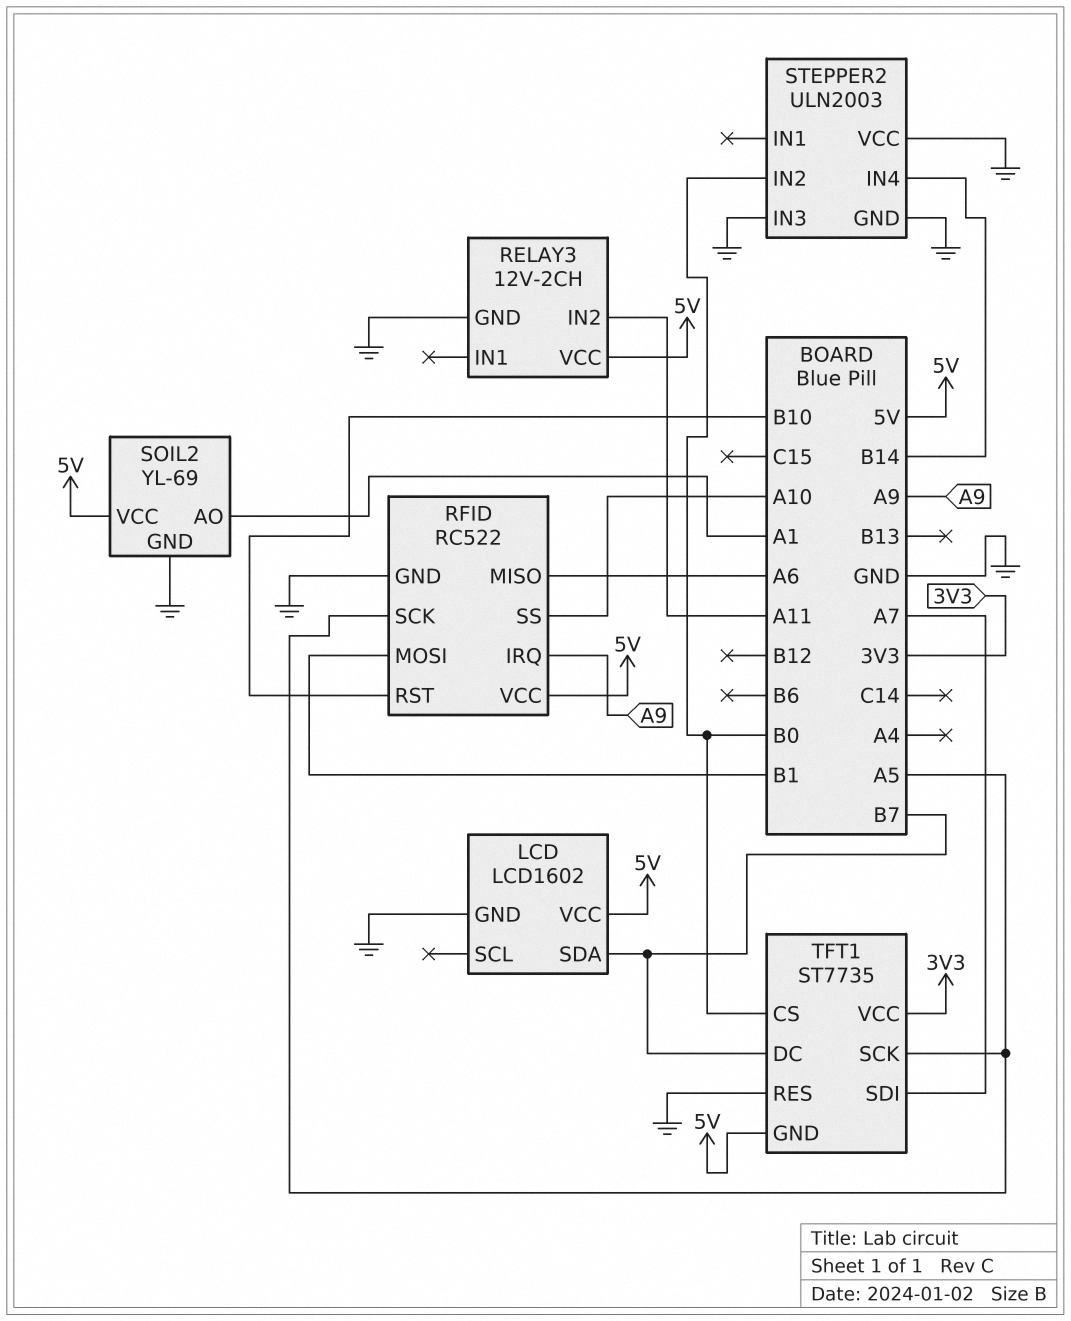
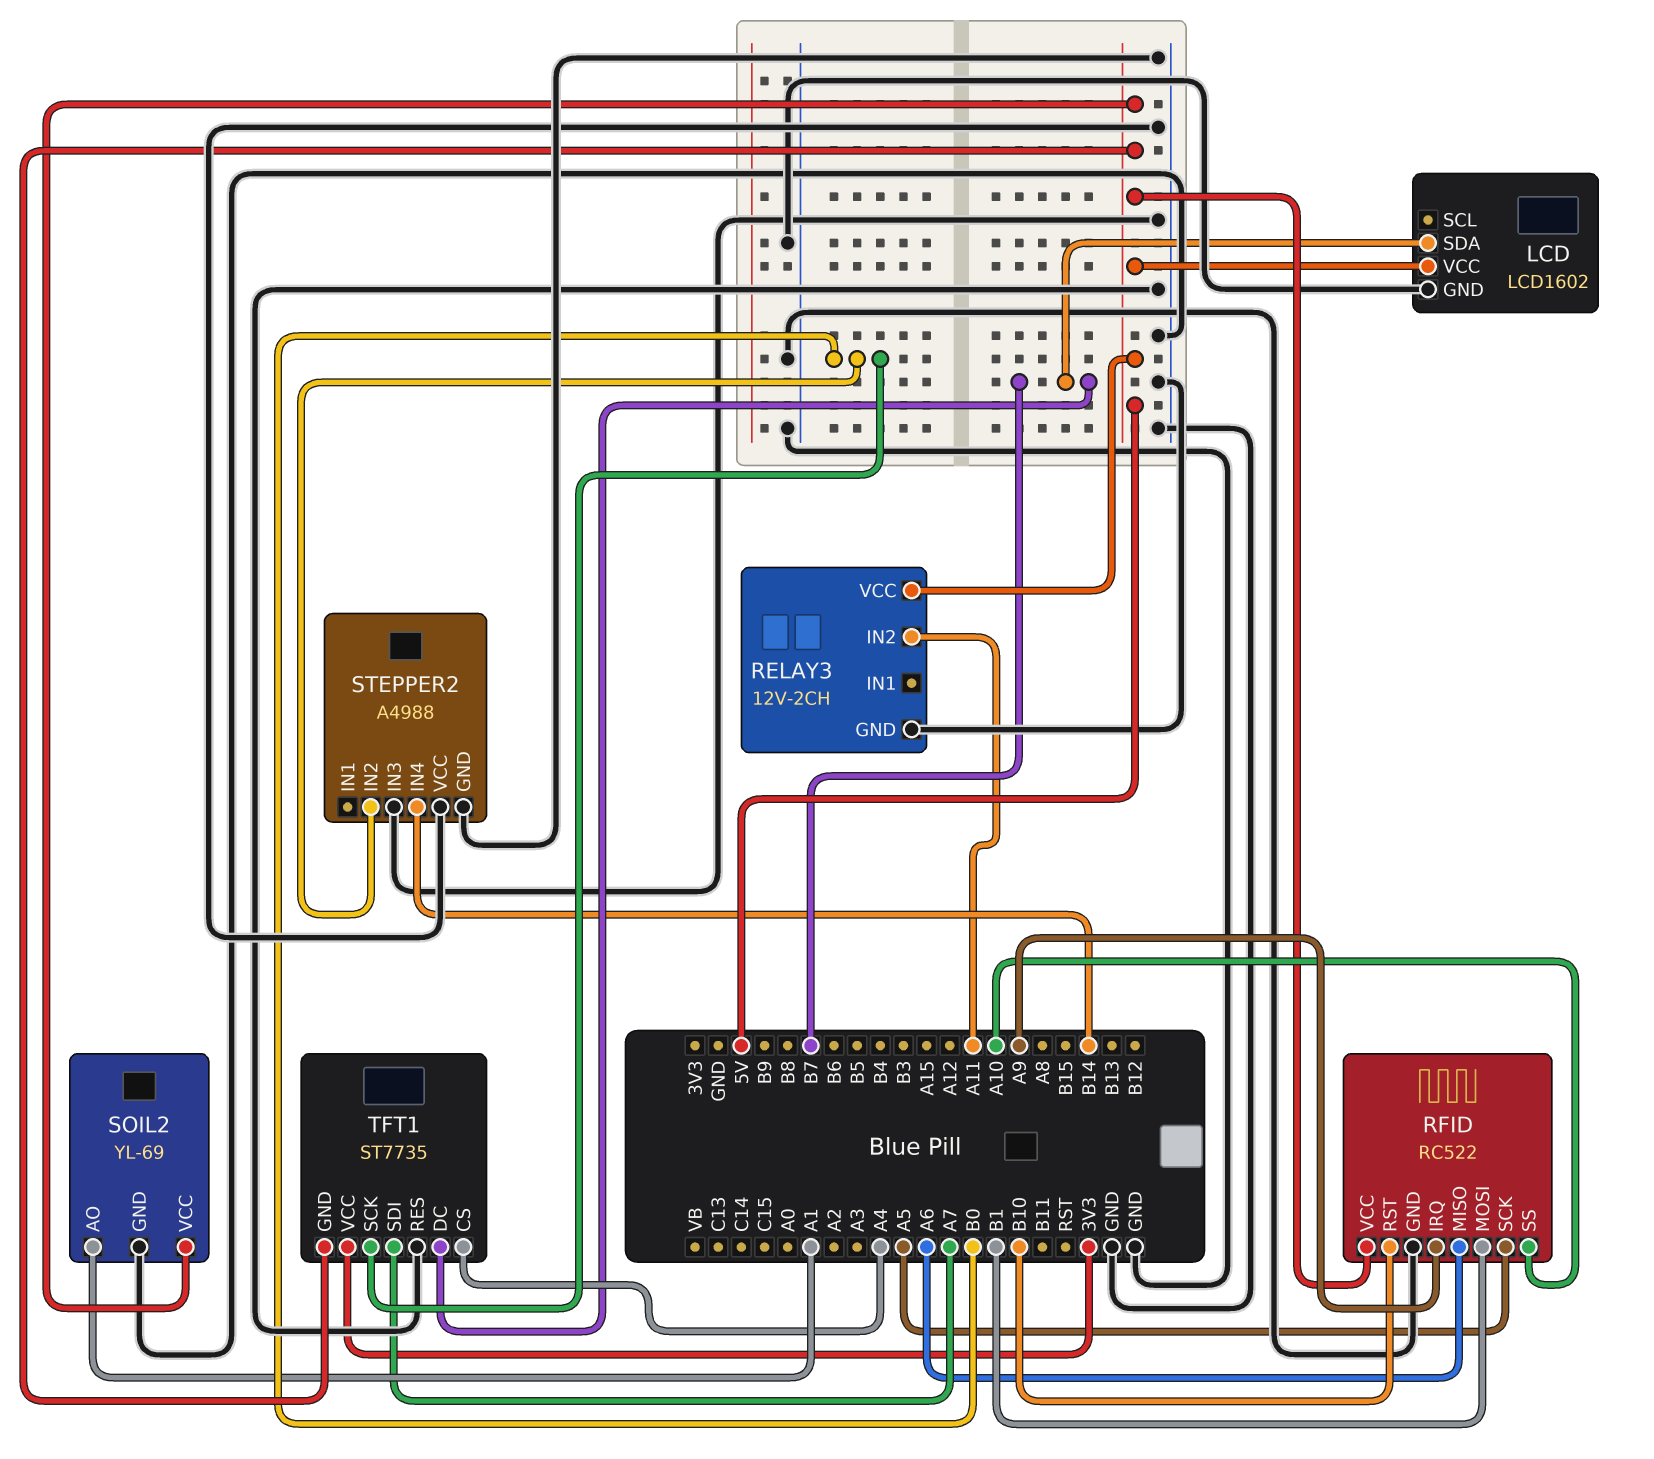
STEPPER2: ULN2003 -> A4988
TFT1 pin CS: B0 -> A4
TFT1 pin SCK: A5 -> B0

